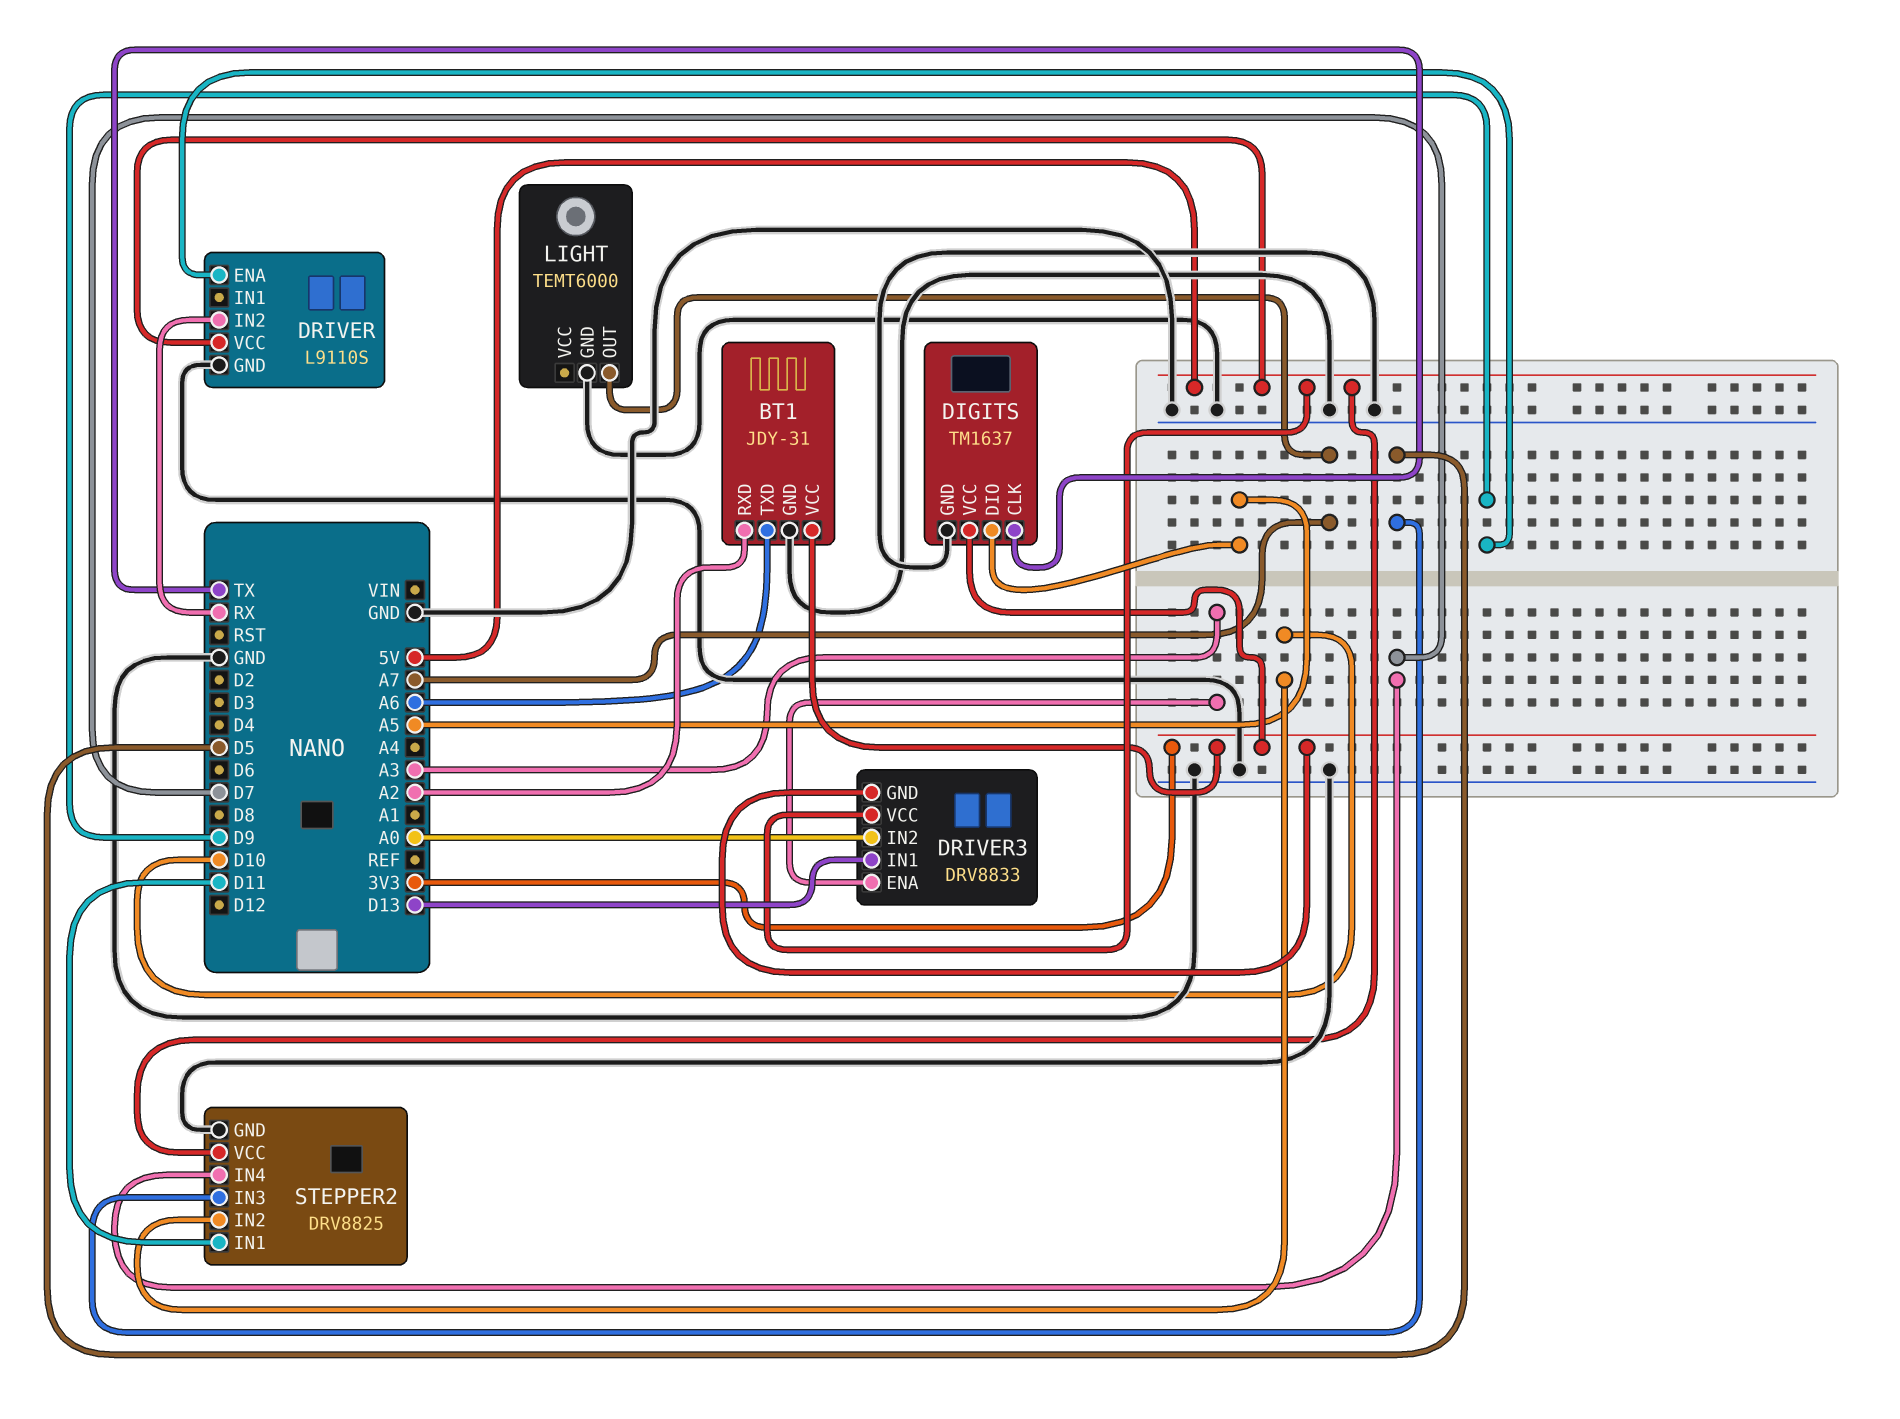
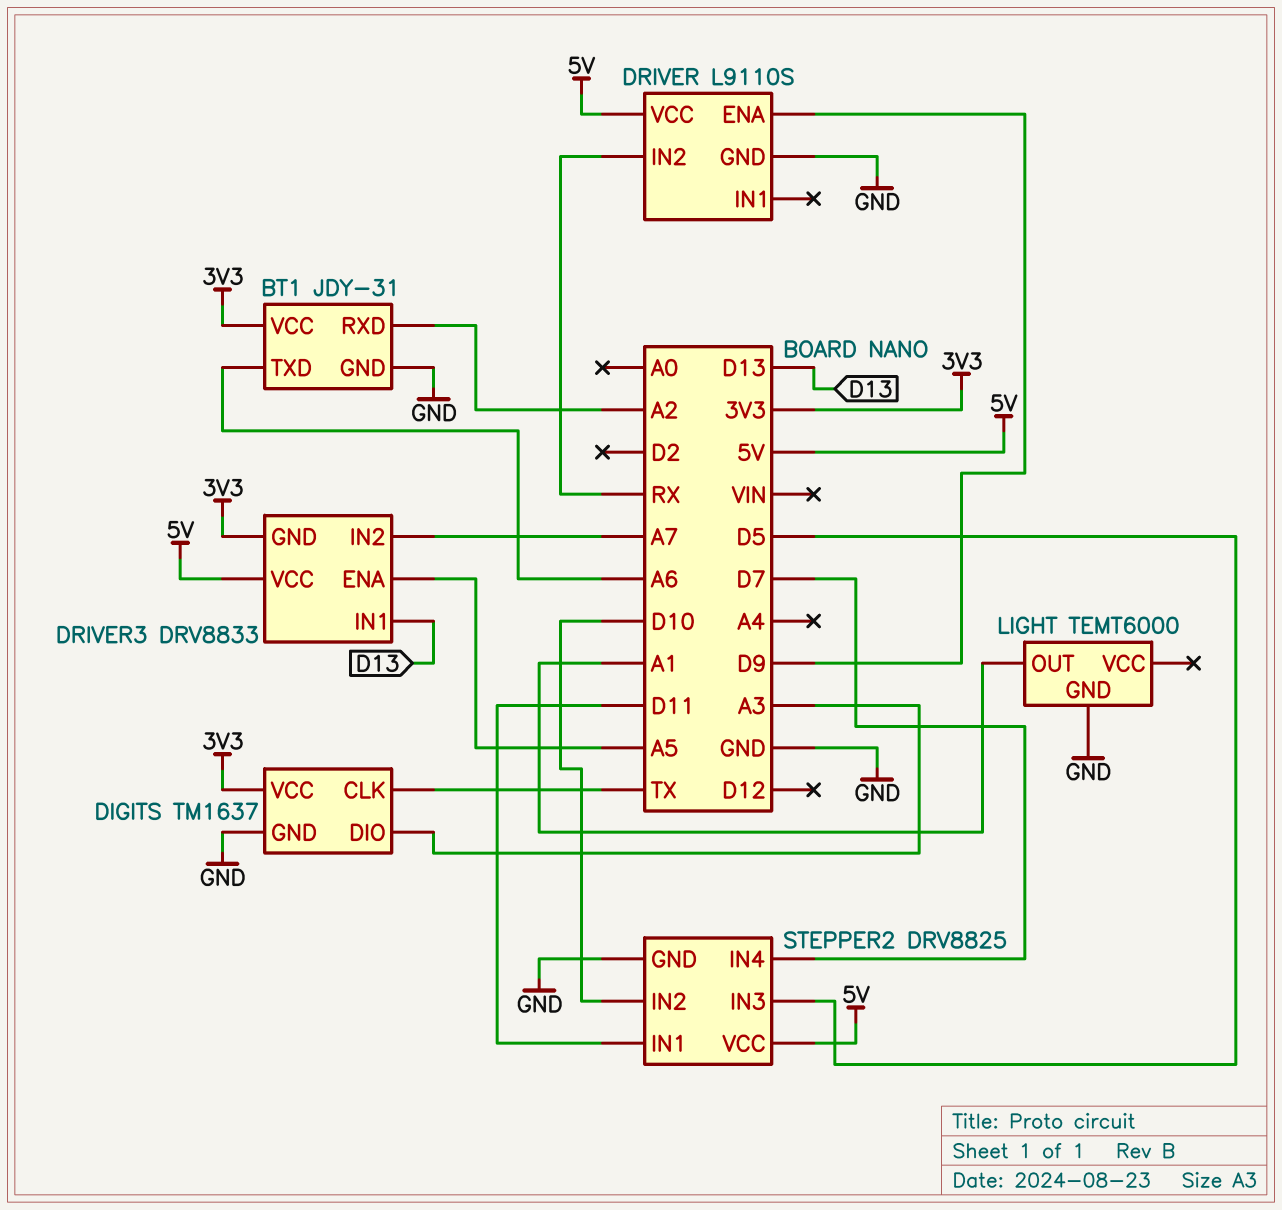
DIGITS pin DIO: A5 -> A3
DRIVER3 pin ENA: A3 -> A5
DRIVER3 pin IN2: A0 -> A7
LIGHT pin OUT: A7 -> A1

